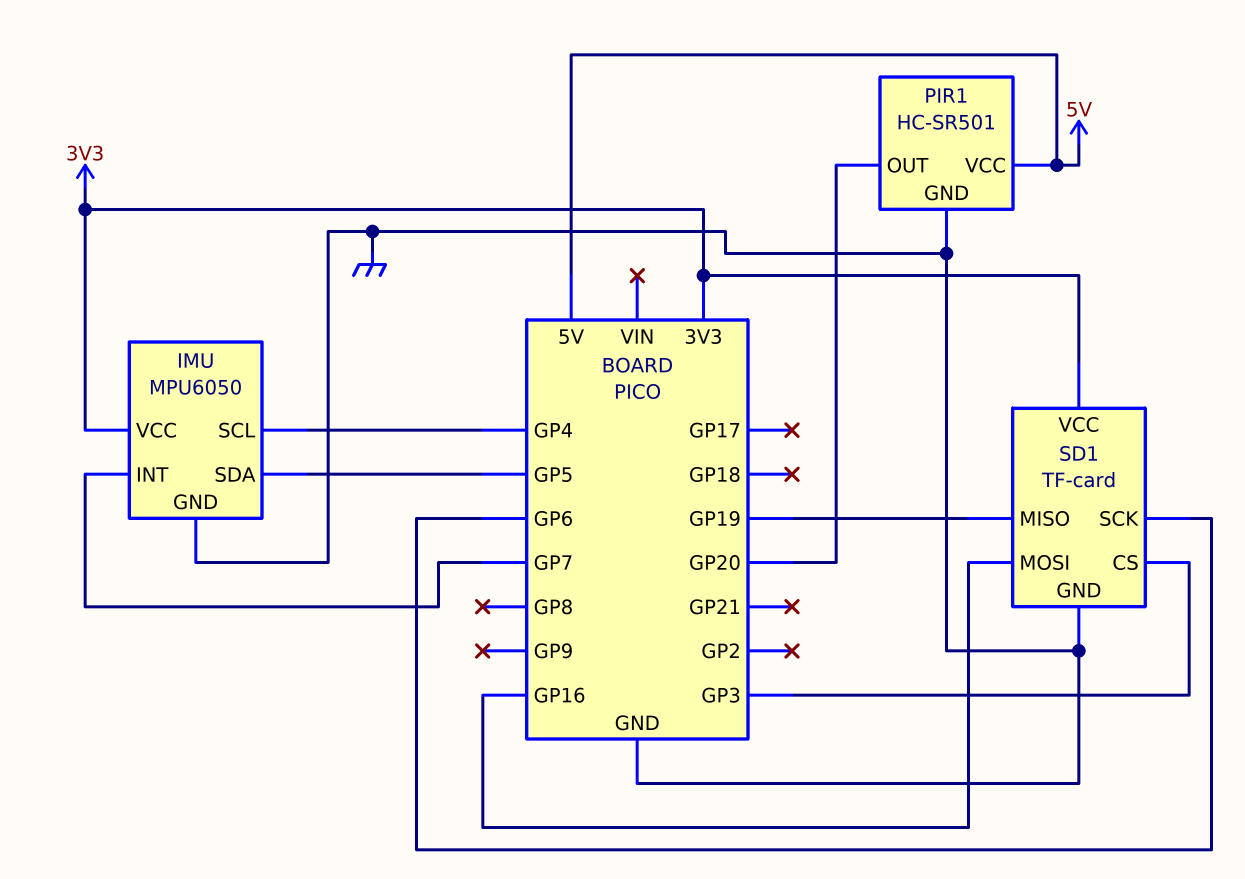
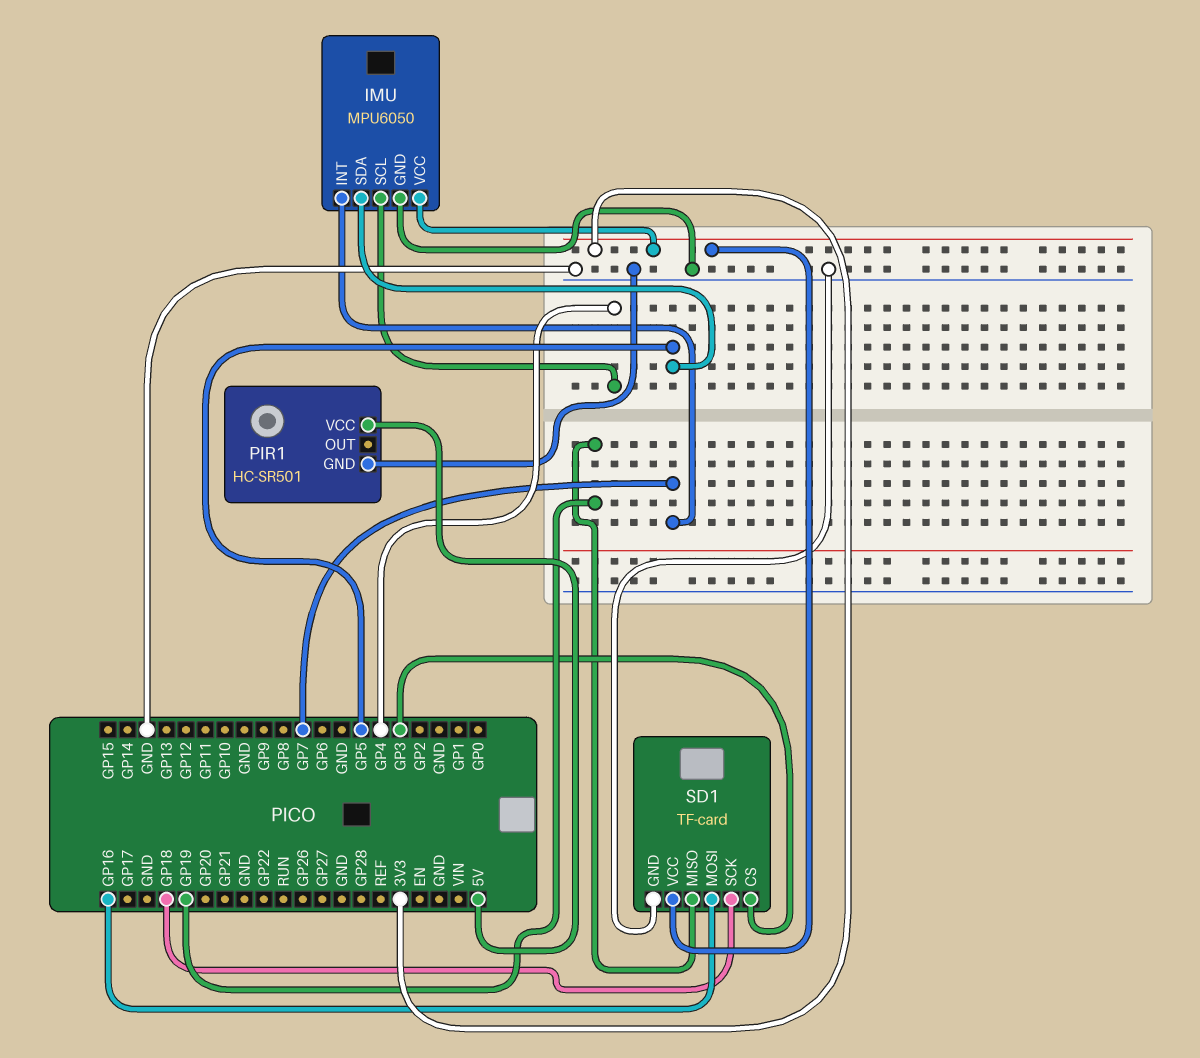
PIR1 pin OUT: GP20 -> none
SD1 pin SCK: GP6 -> GP18

